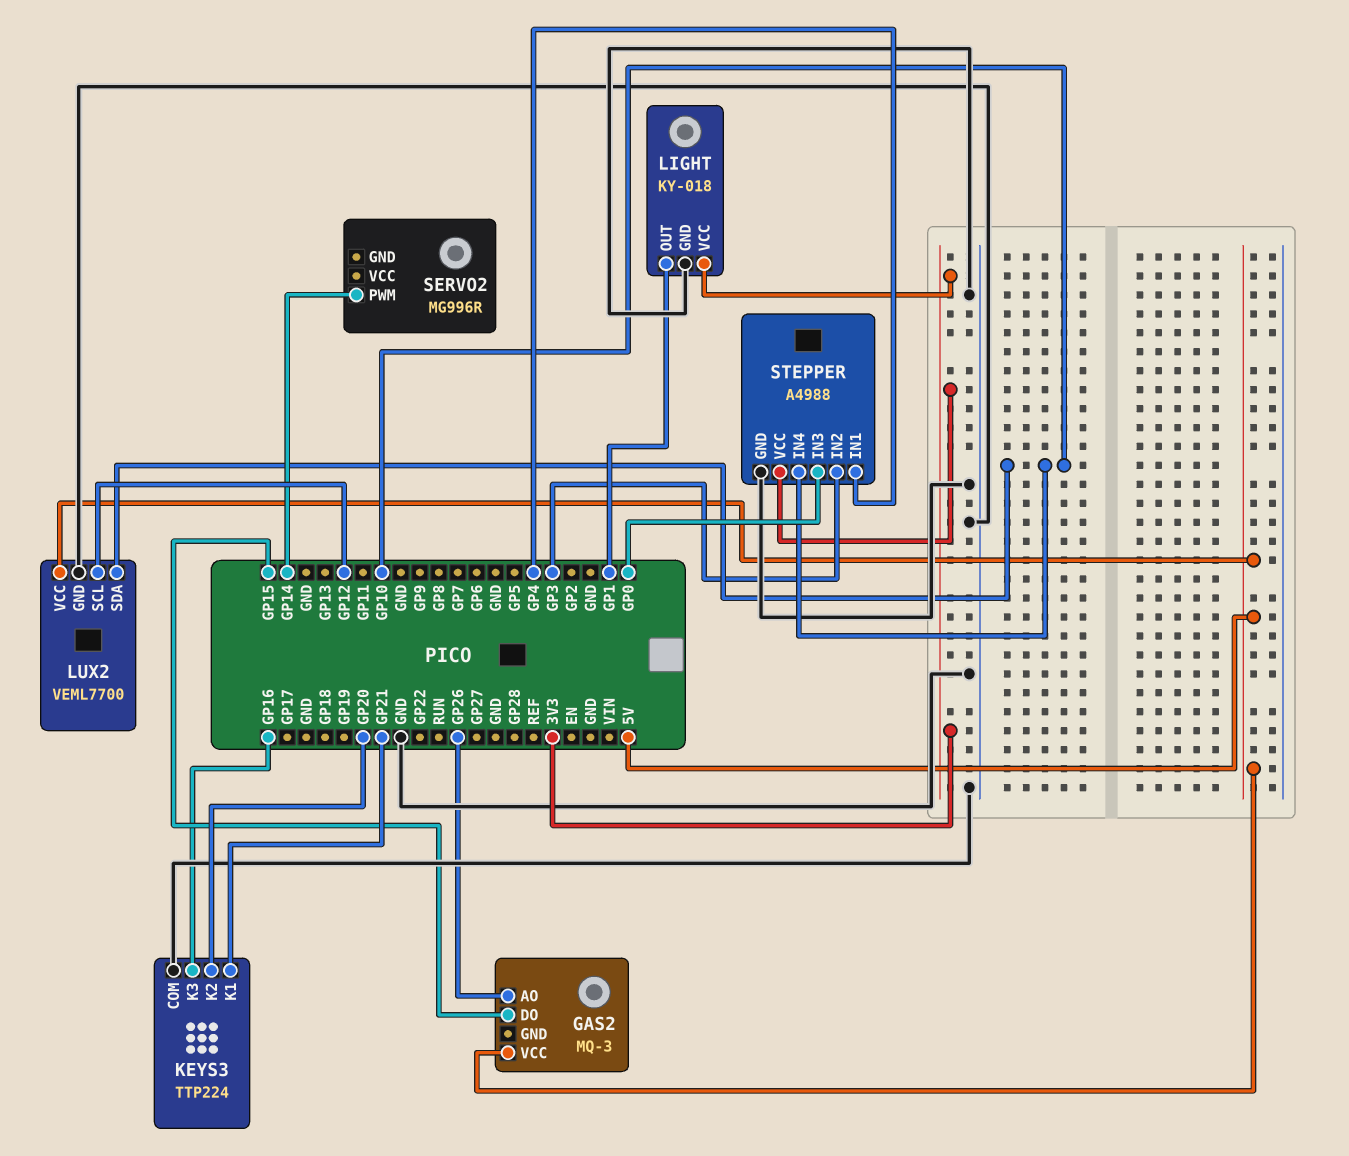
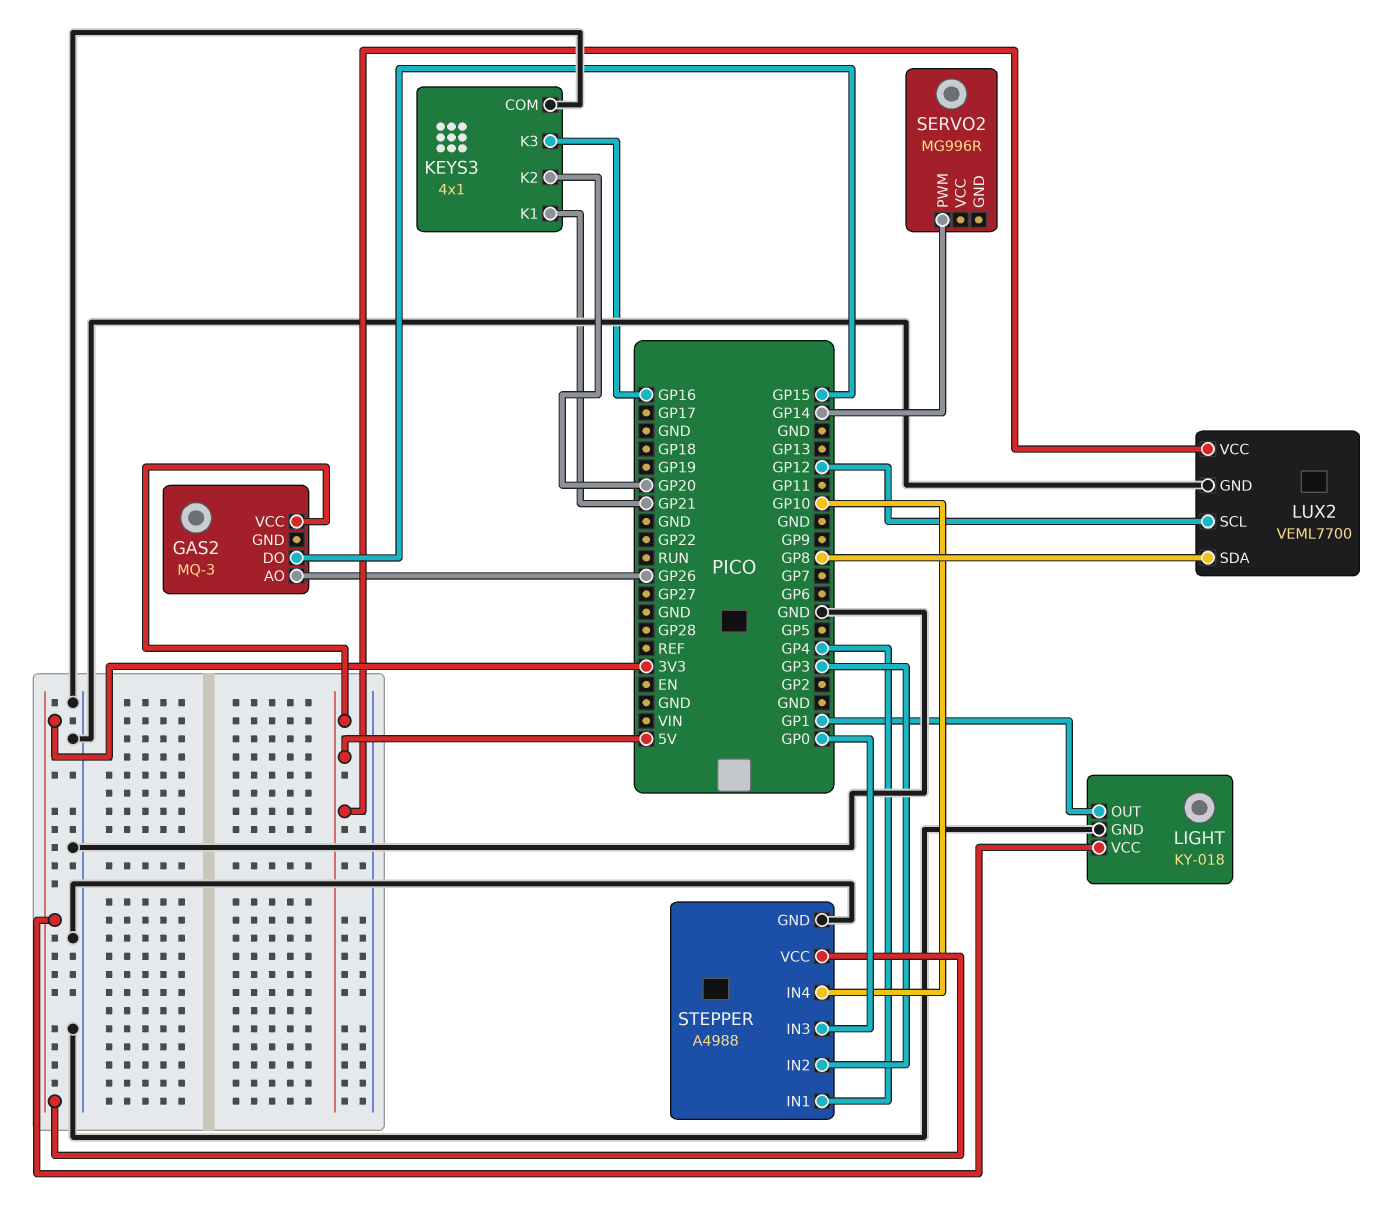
KEYS3: TTP224 -> 4x1
LUX2 pin SDA: GP10 -> GP8

